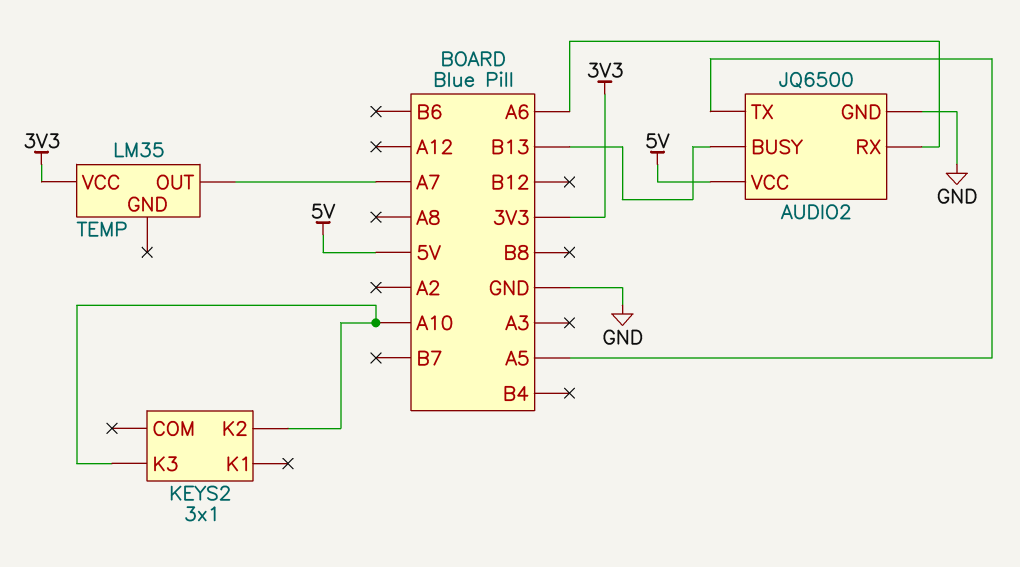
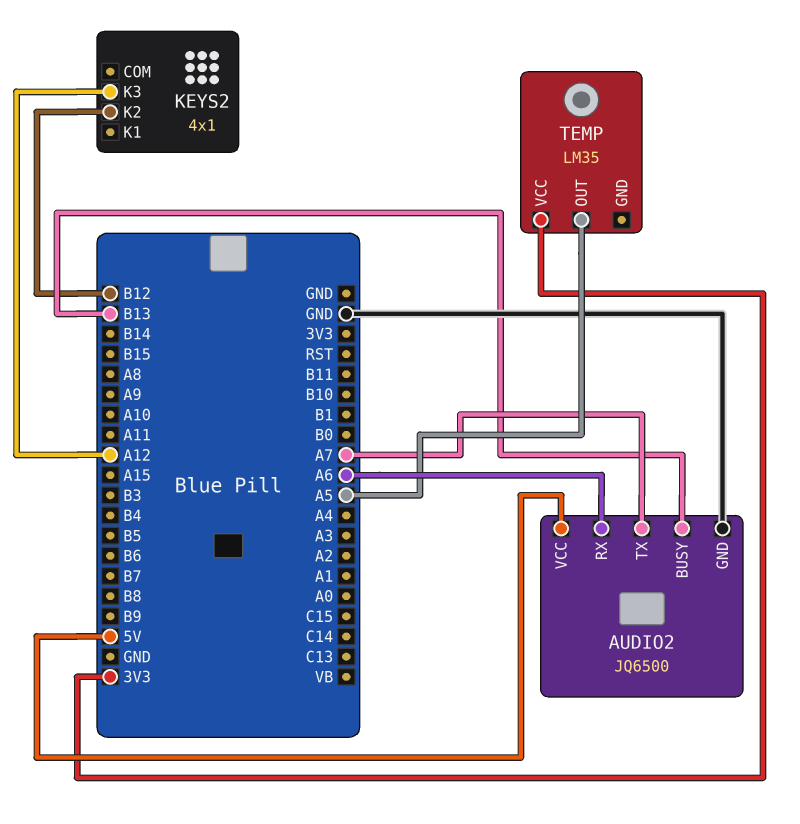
AUDIO2 pin TX: A5 -> A7
KEYS2: 3x1 -> 4x1
KEYS2 pin K2: A10 -> B12
KEYS2 pin K3: A10 -> A12
TEMP pin OUT: A7 -> A5

